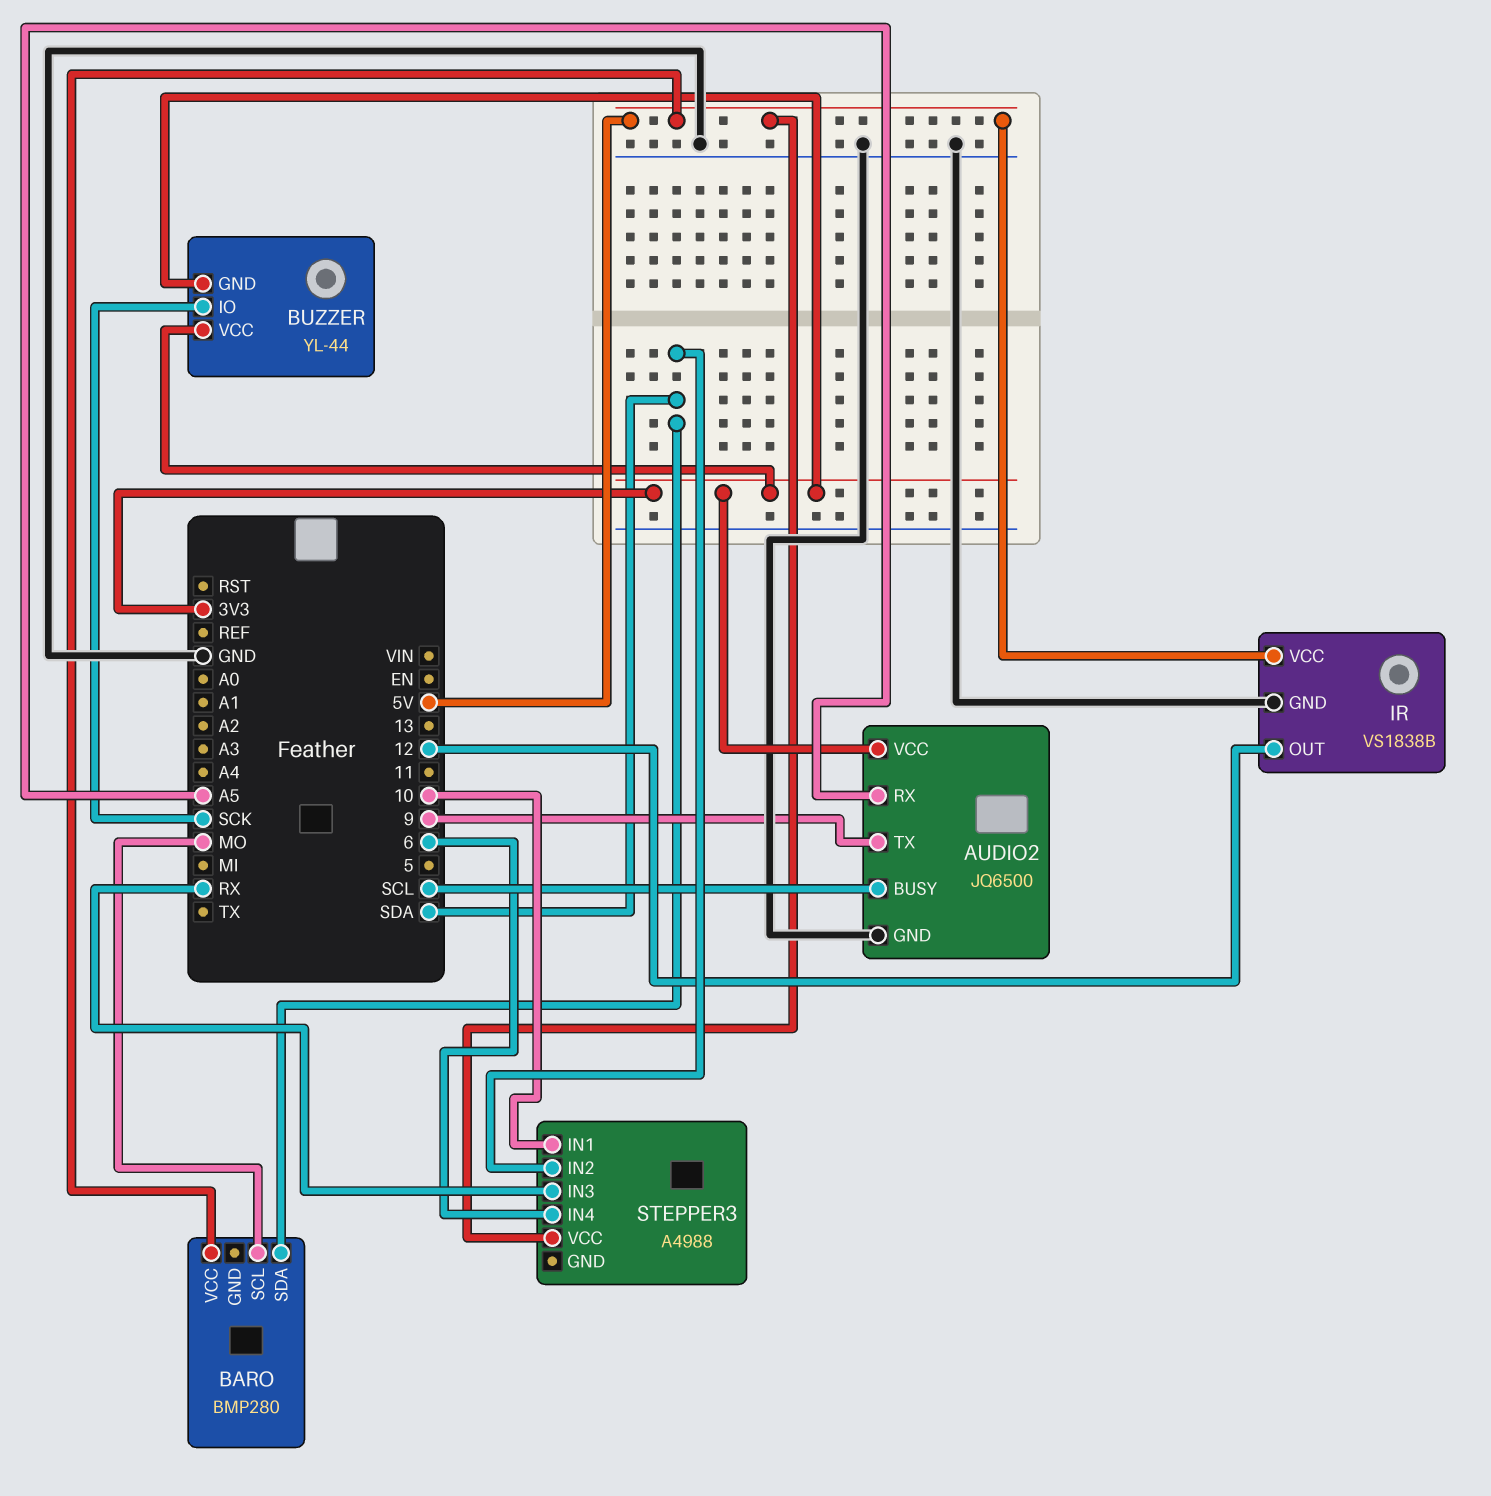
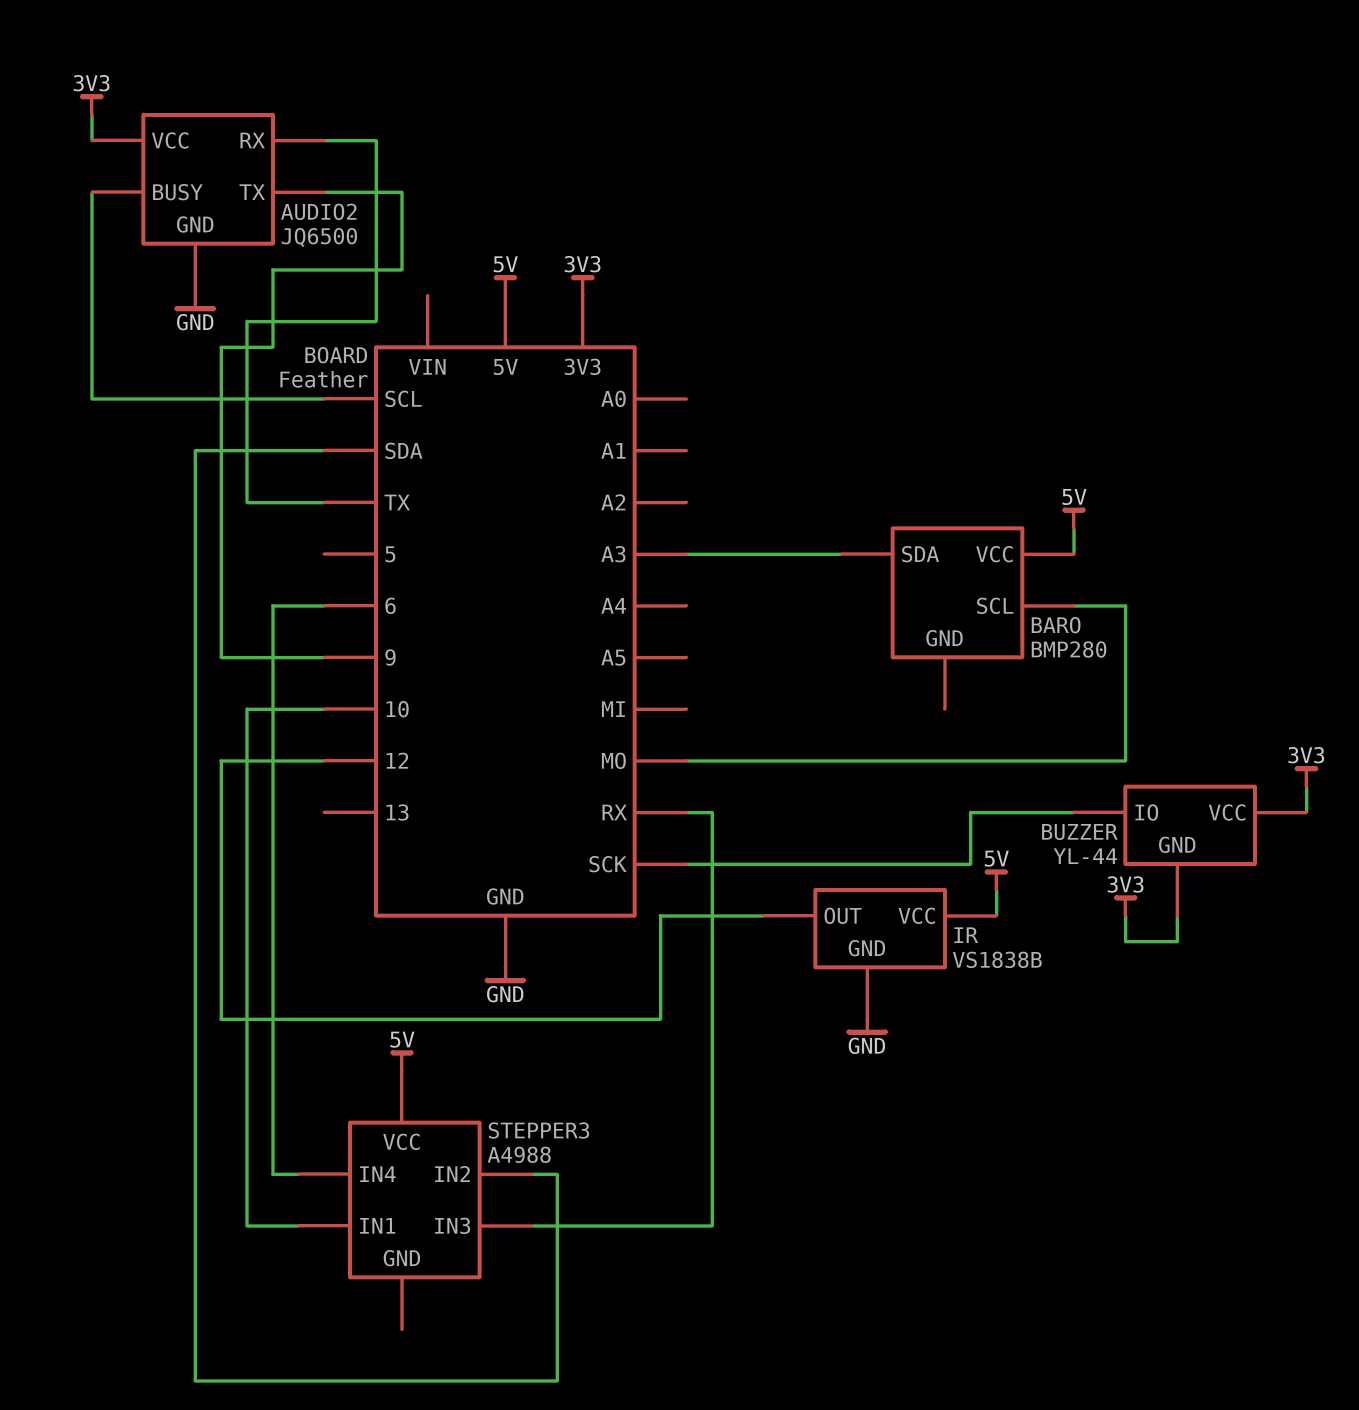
AUDIO2 pin RX: A5 -> TX
BARO pin SDA: SDA -> A3

